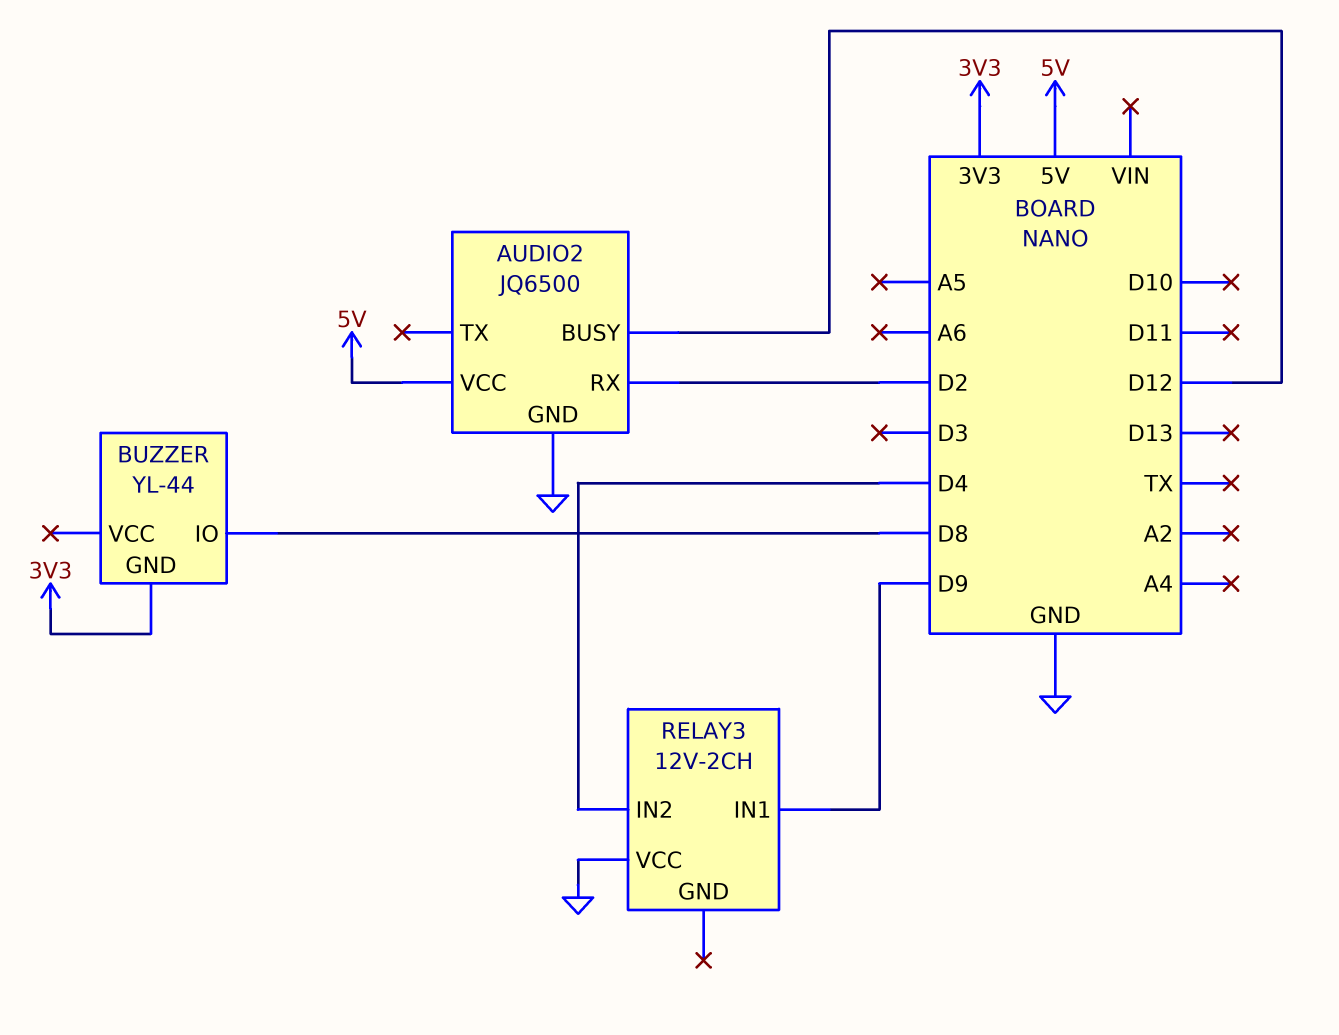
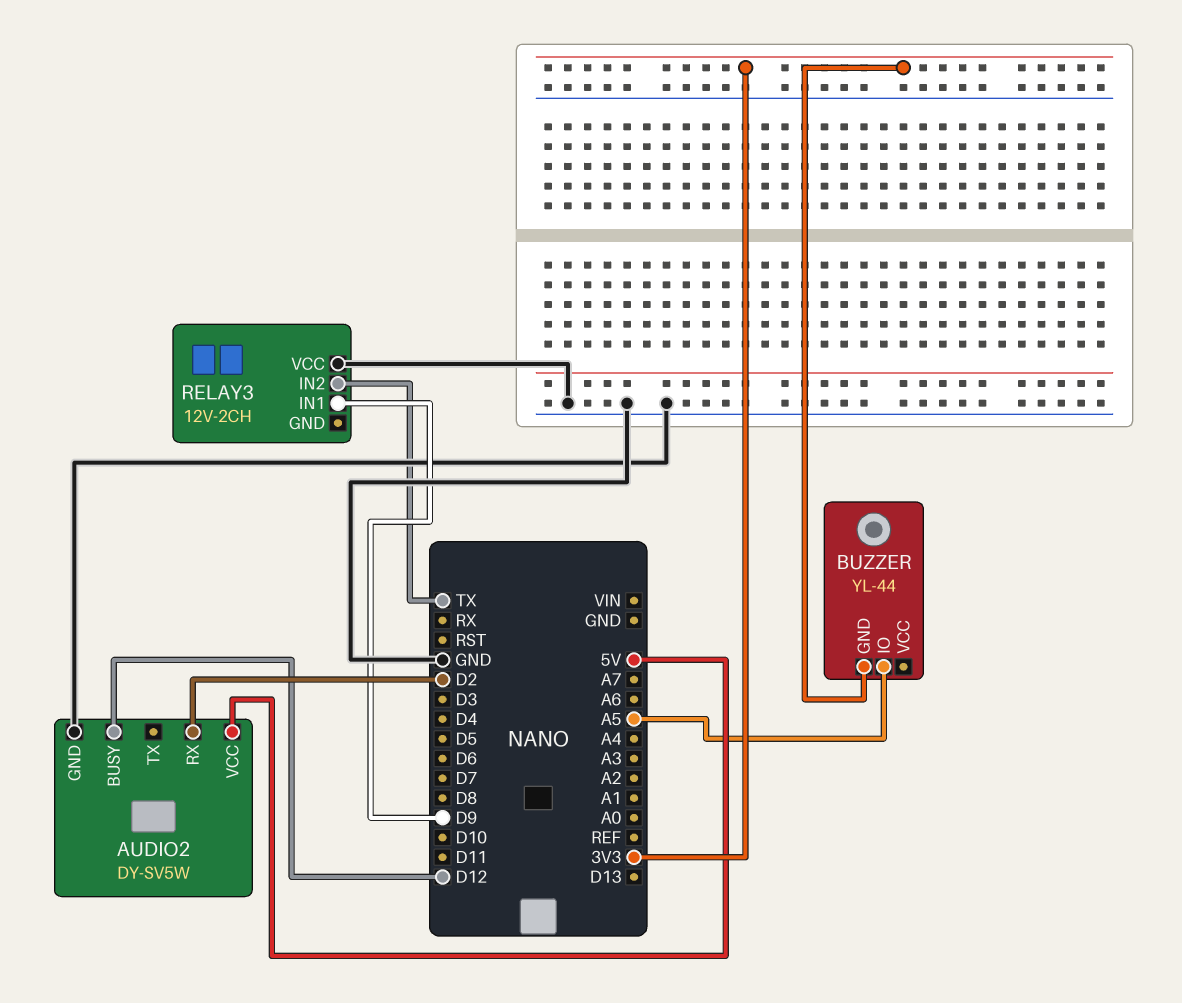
AUDIO2: JQ6500 -> DY-SV5W
BUZZER pin IO: D8 -> A5
RELAY3 pin IN2: D4 -> TX

